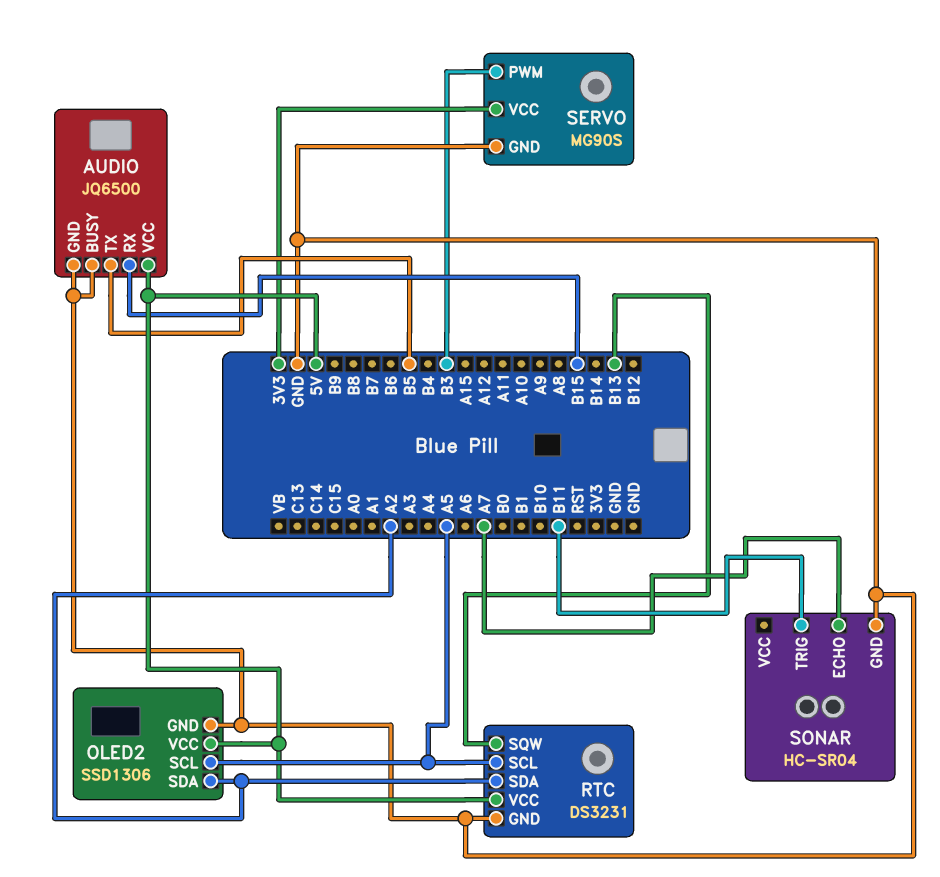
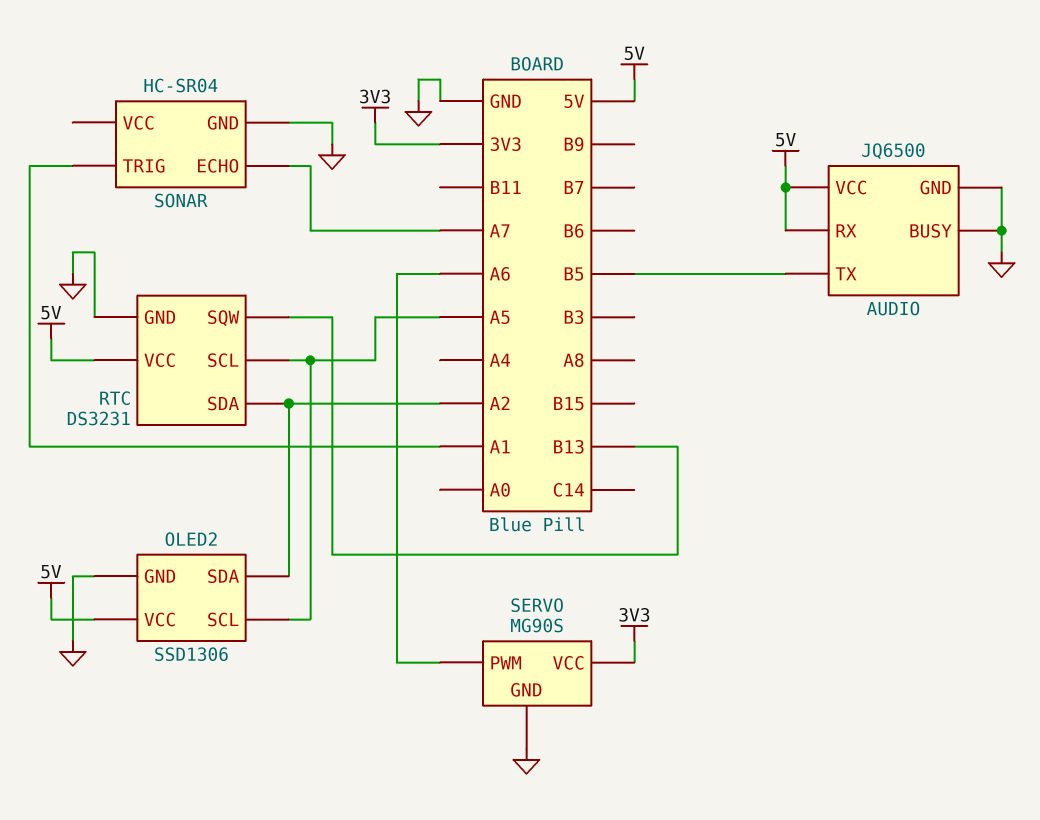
AUDIO pin RX: B15 -> 5V
SERVO pin PWM: B3 -> A6
SONAR pin TRIG: B11 -> A1

